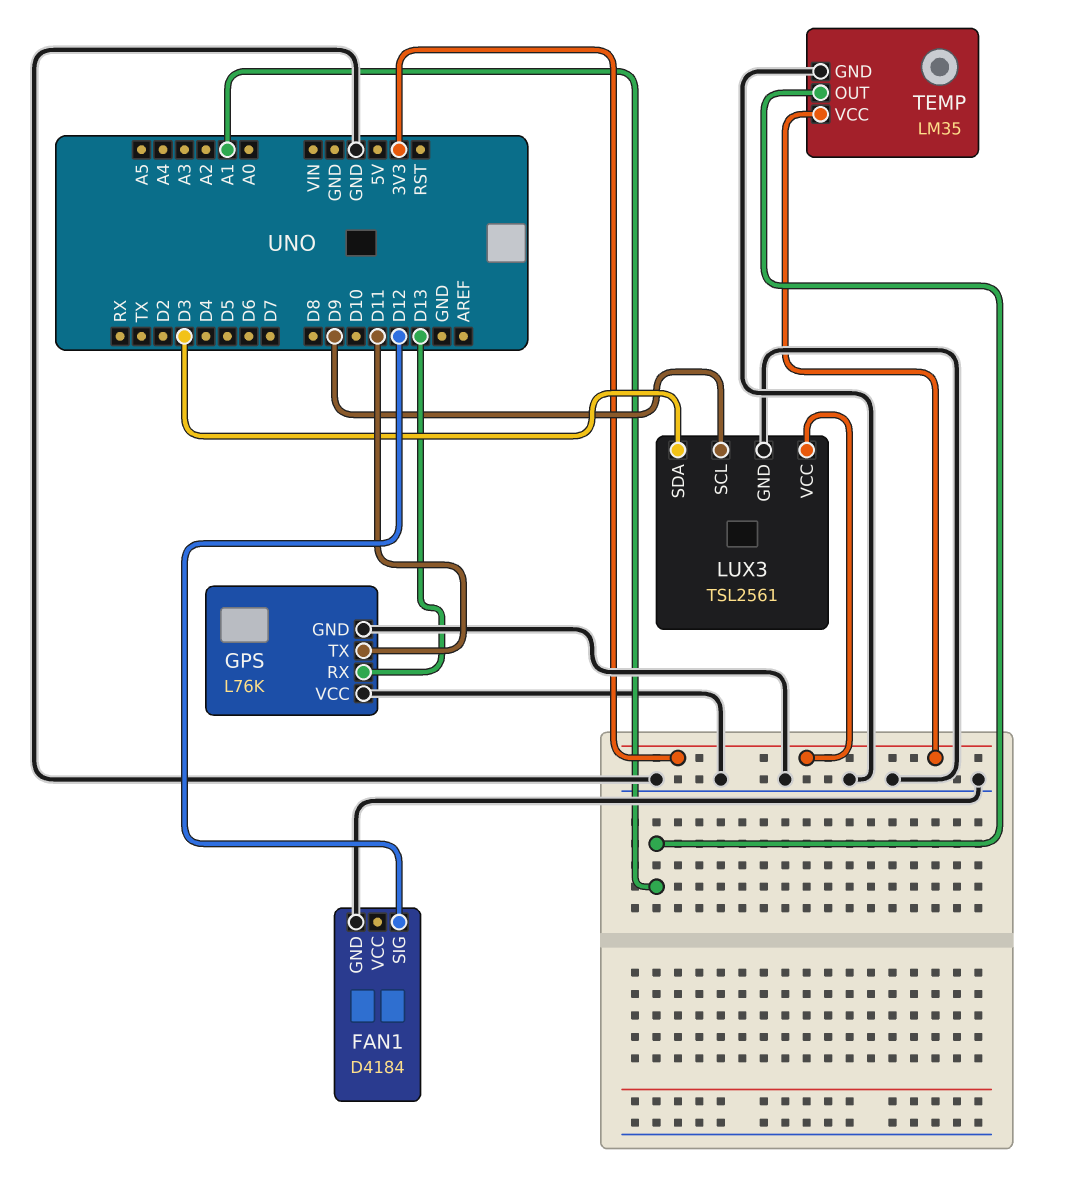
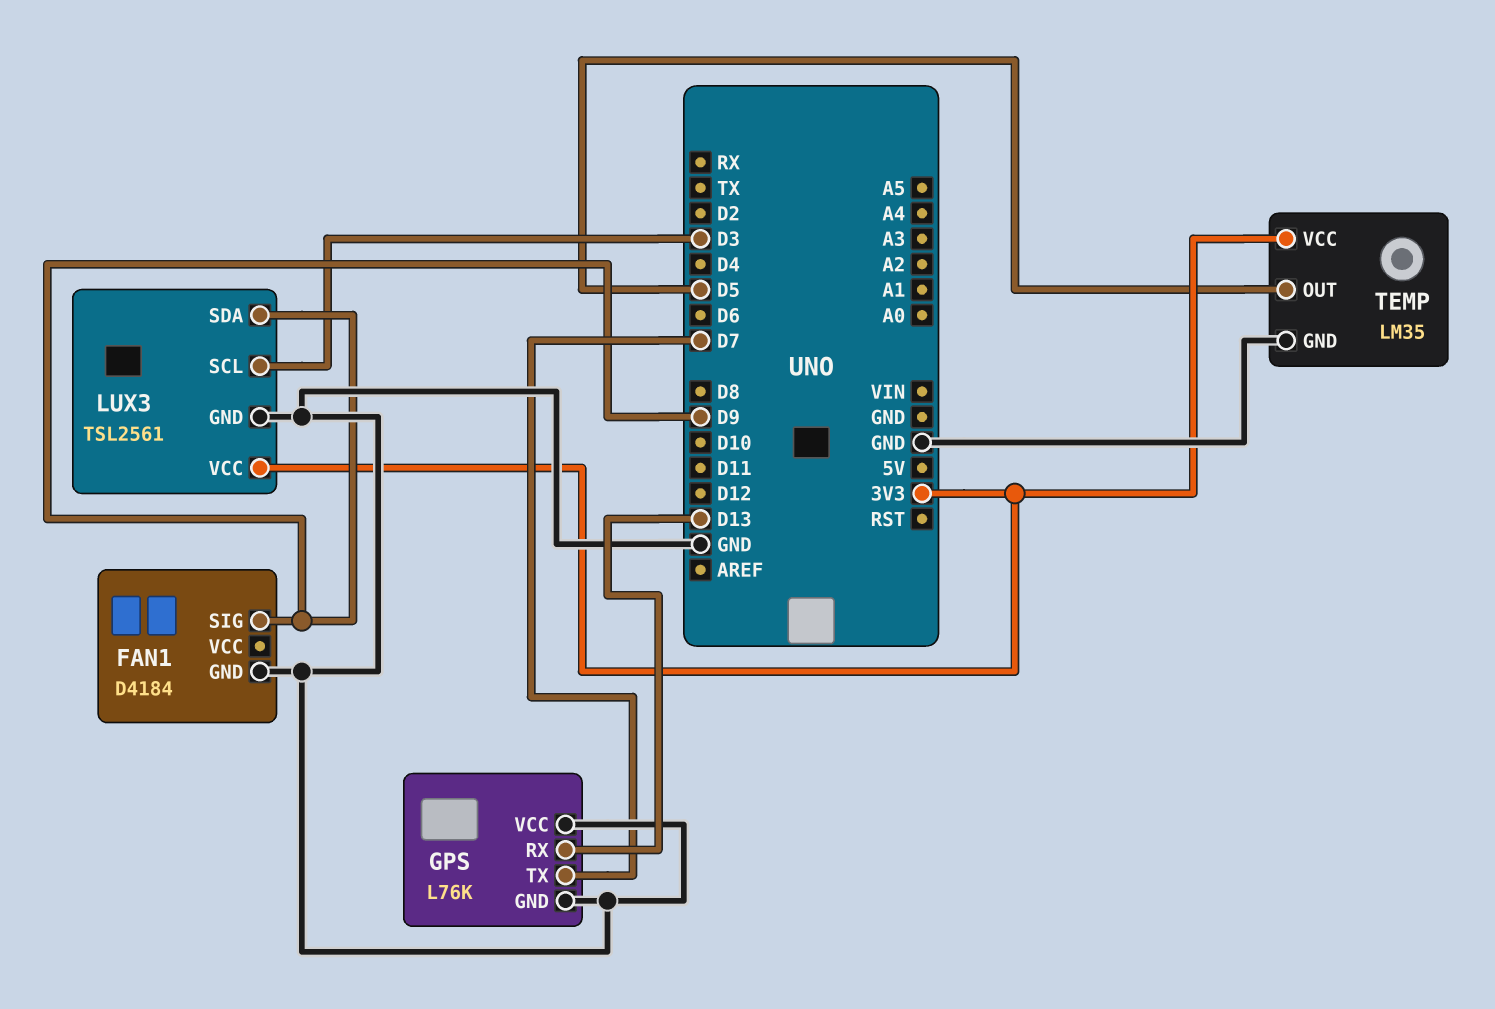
FAN1 pin SIG: D12 -> D9
GPS pin TX: D11 -> D7
LUX3 pin SCL: D9 -> D3
LUX3 pin SDA: D3 -> D9
TEMP pin OUT: A1 -> D5

